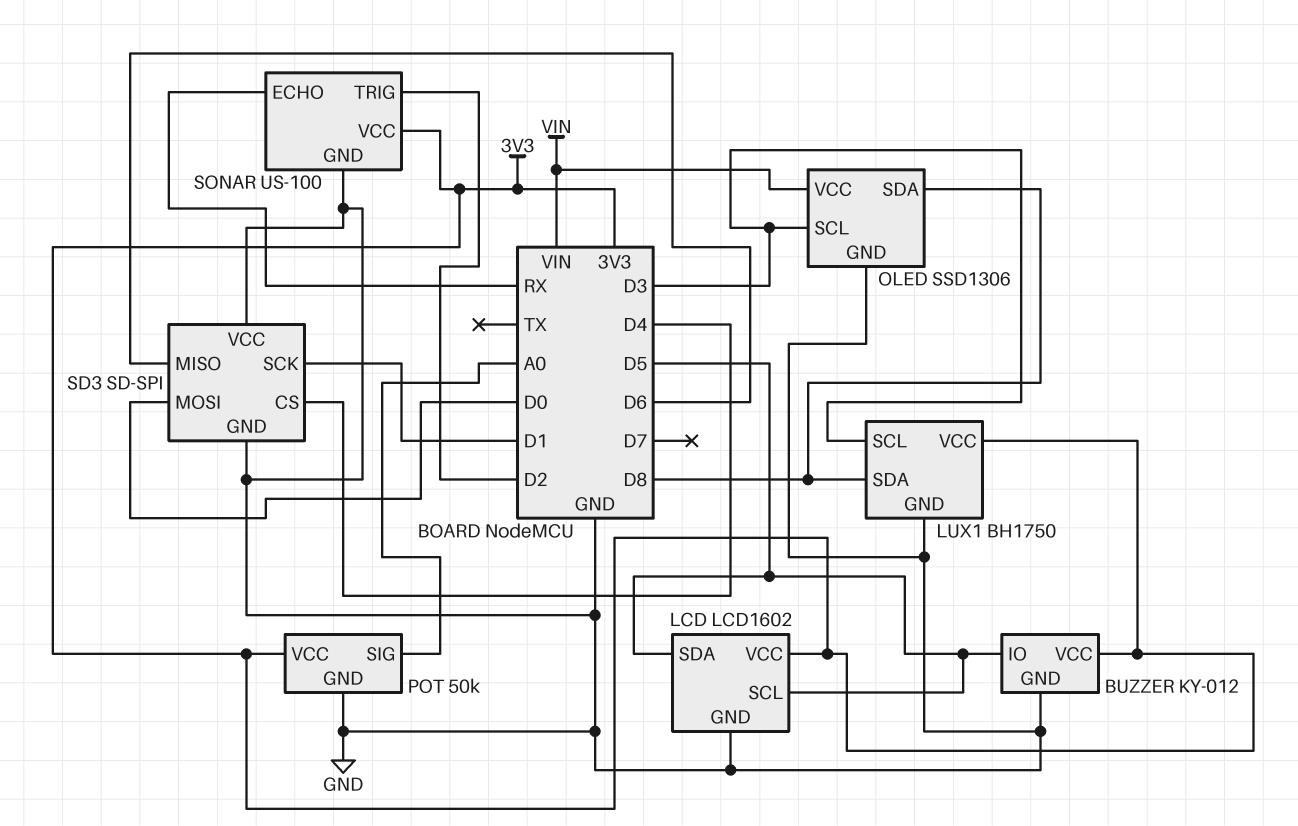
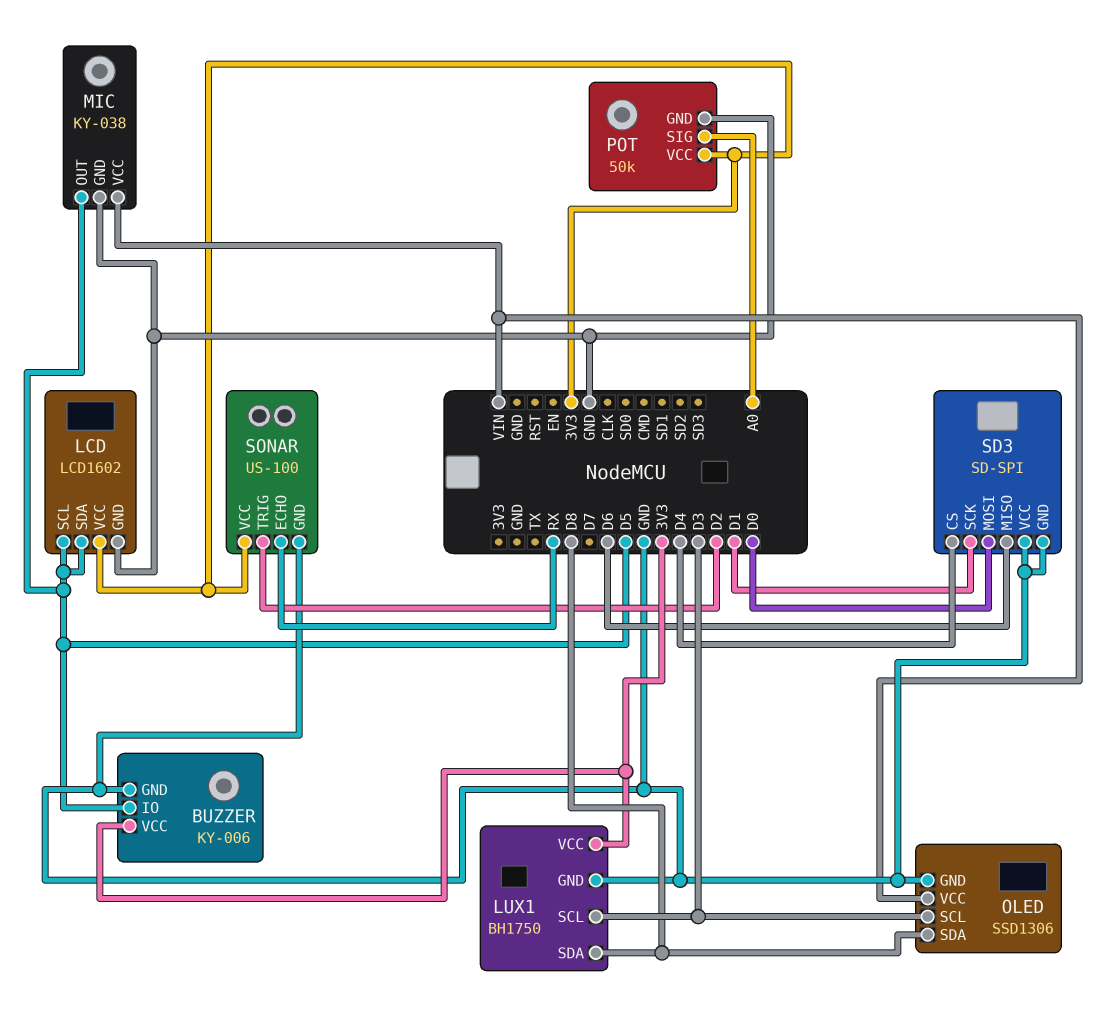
BUZZER: KY-012 -> KY-006
MIC: none -> KY-038
MIC pin GND: none -> GND
MIC pin OUT: none -> D5
MIC pin VCC: none -> VIN

